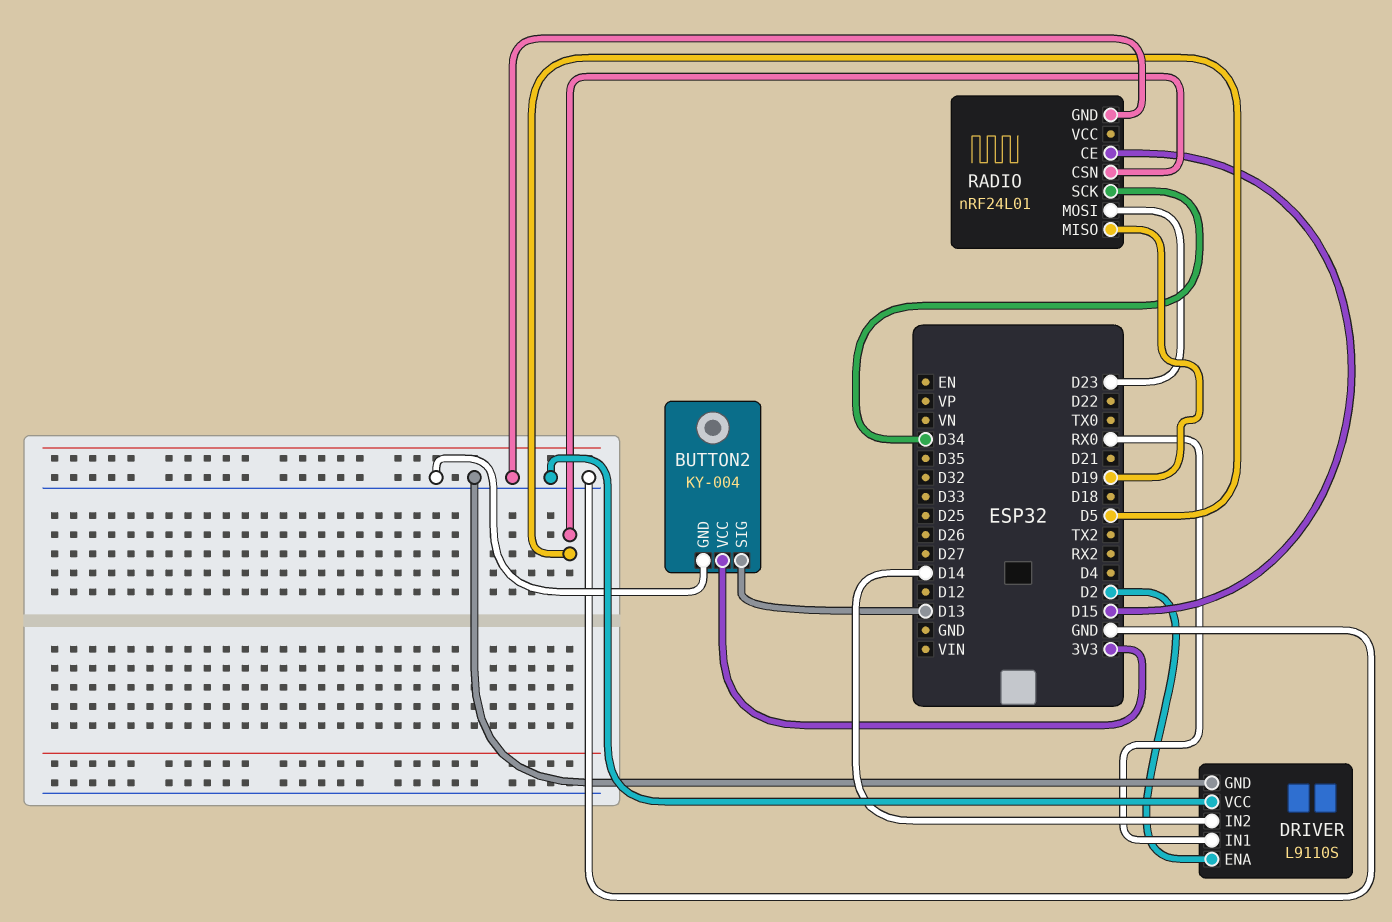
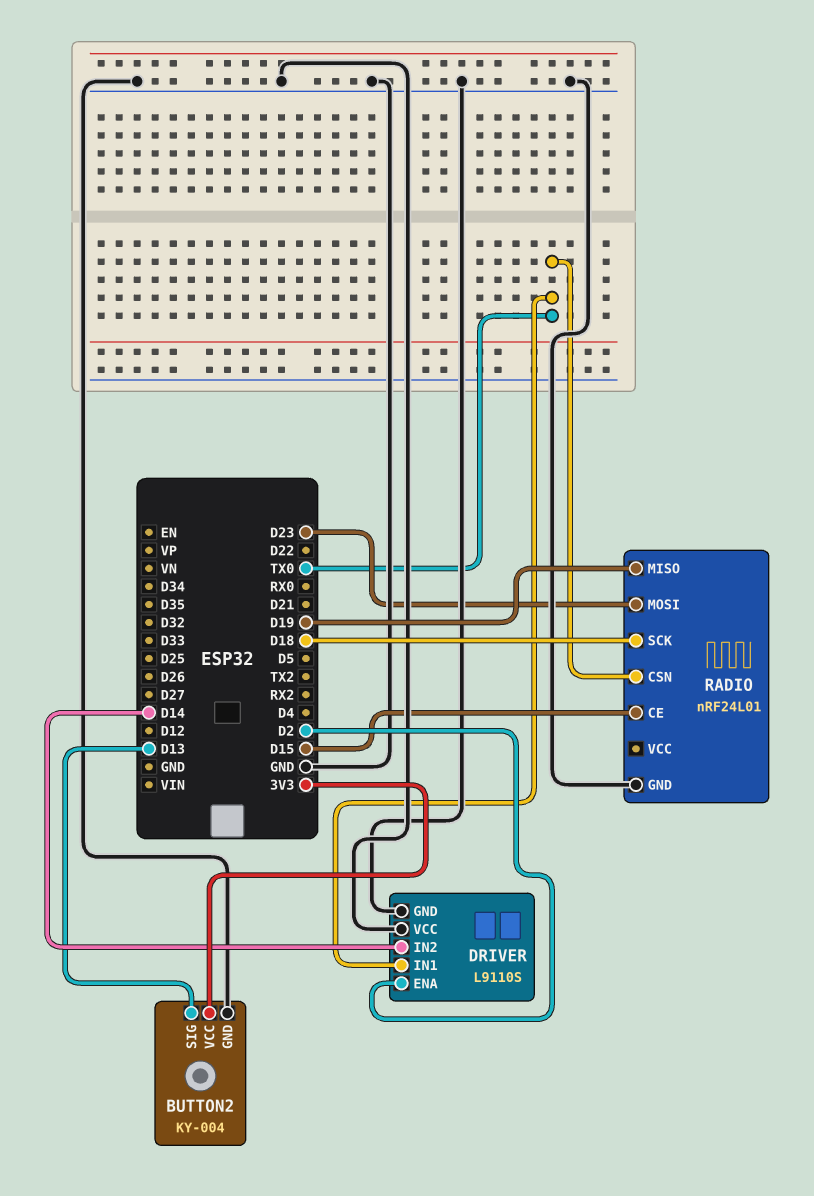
DRIVER pin IN1: RX0 -> TX0
RADIO pin CSN: D5 -> TX0
RADIO pin SCK: D34 -> D18

